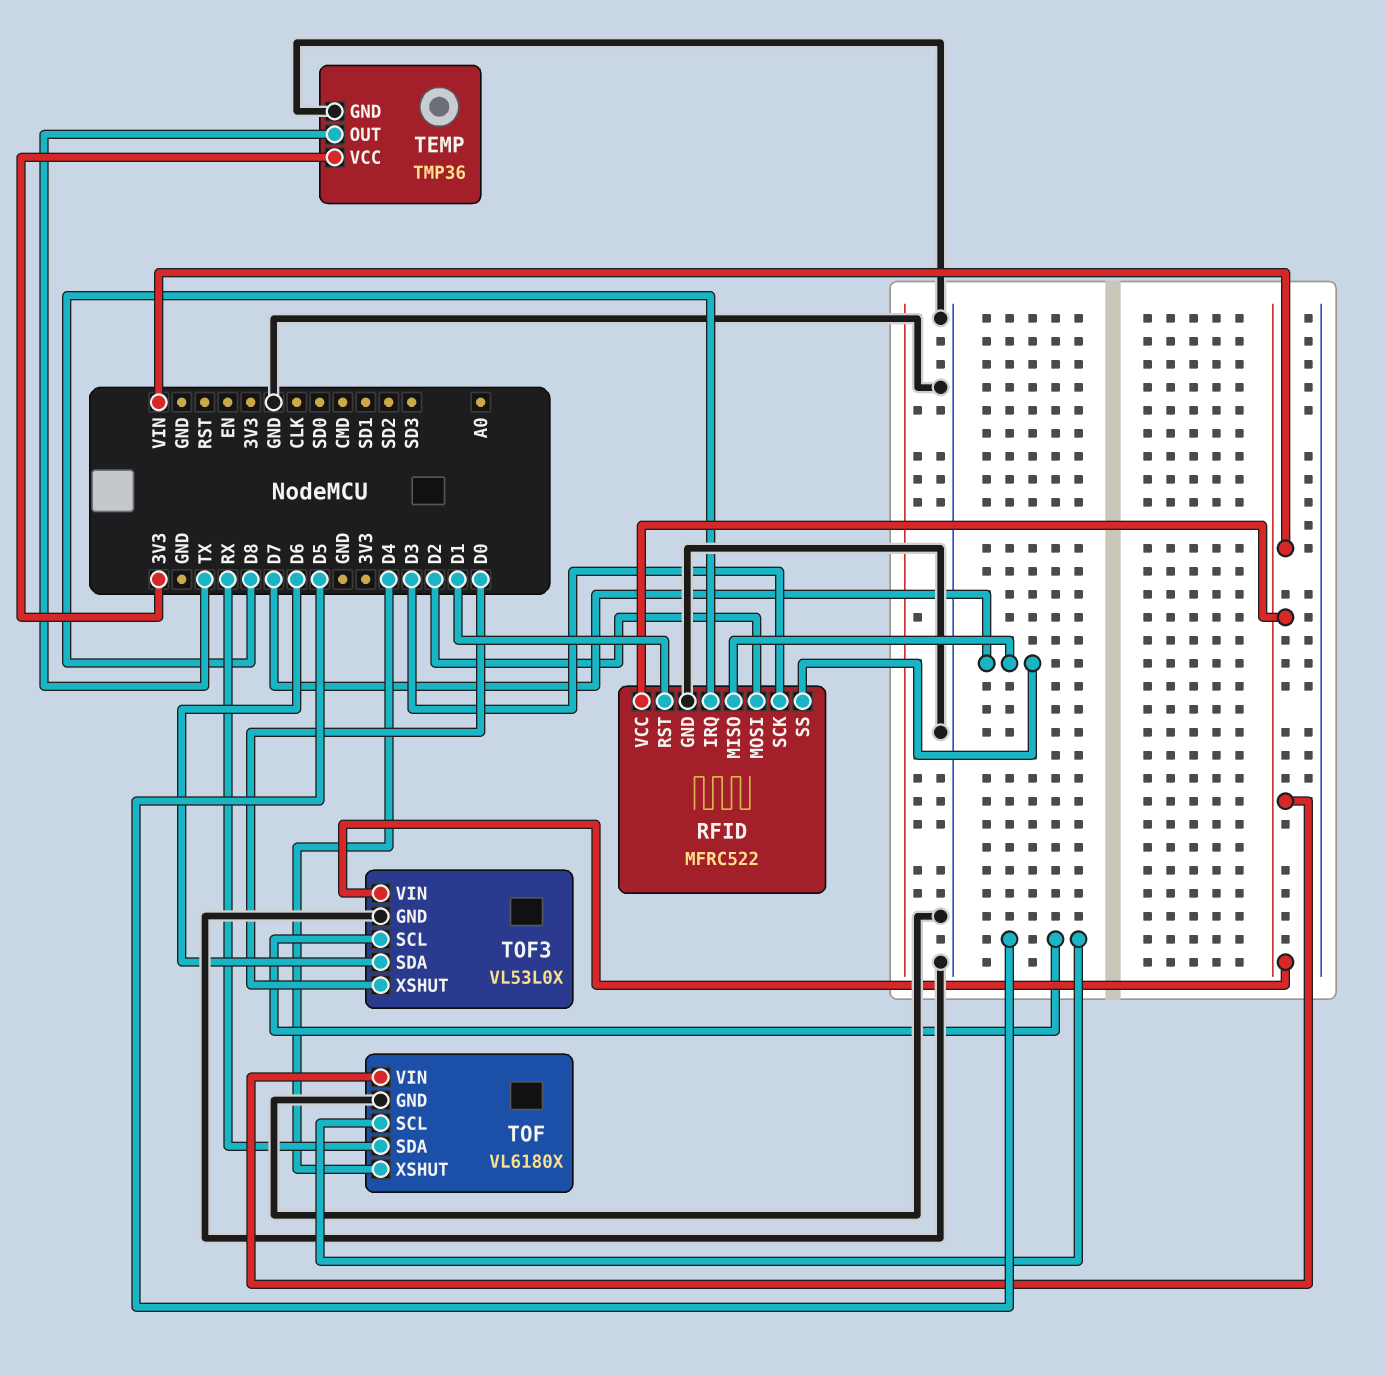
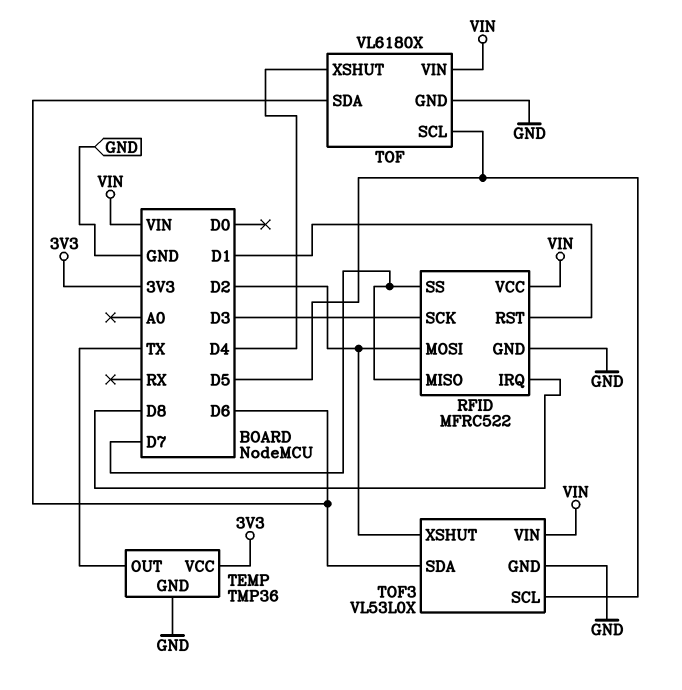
TOF pin SDA: RX -> D6
TOF3 pin XSHUT: D0 -> D2

